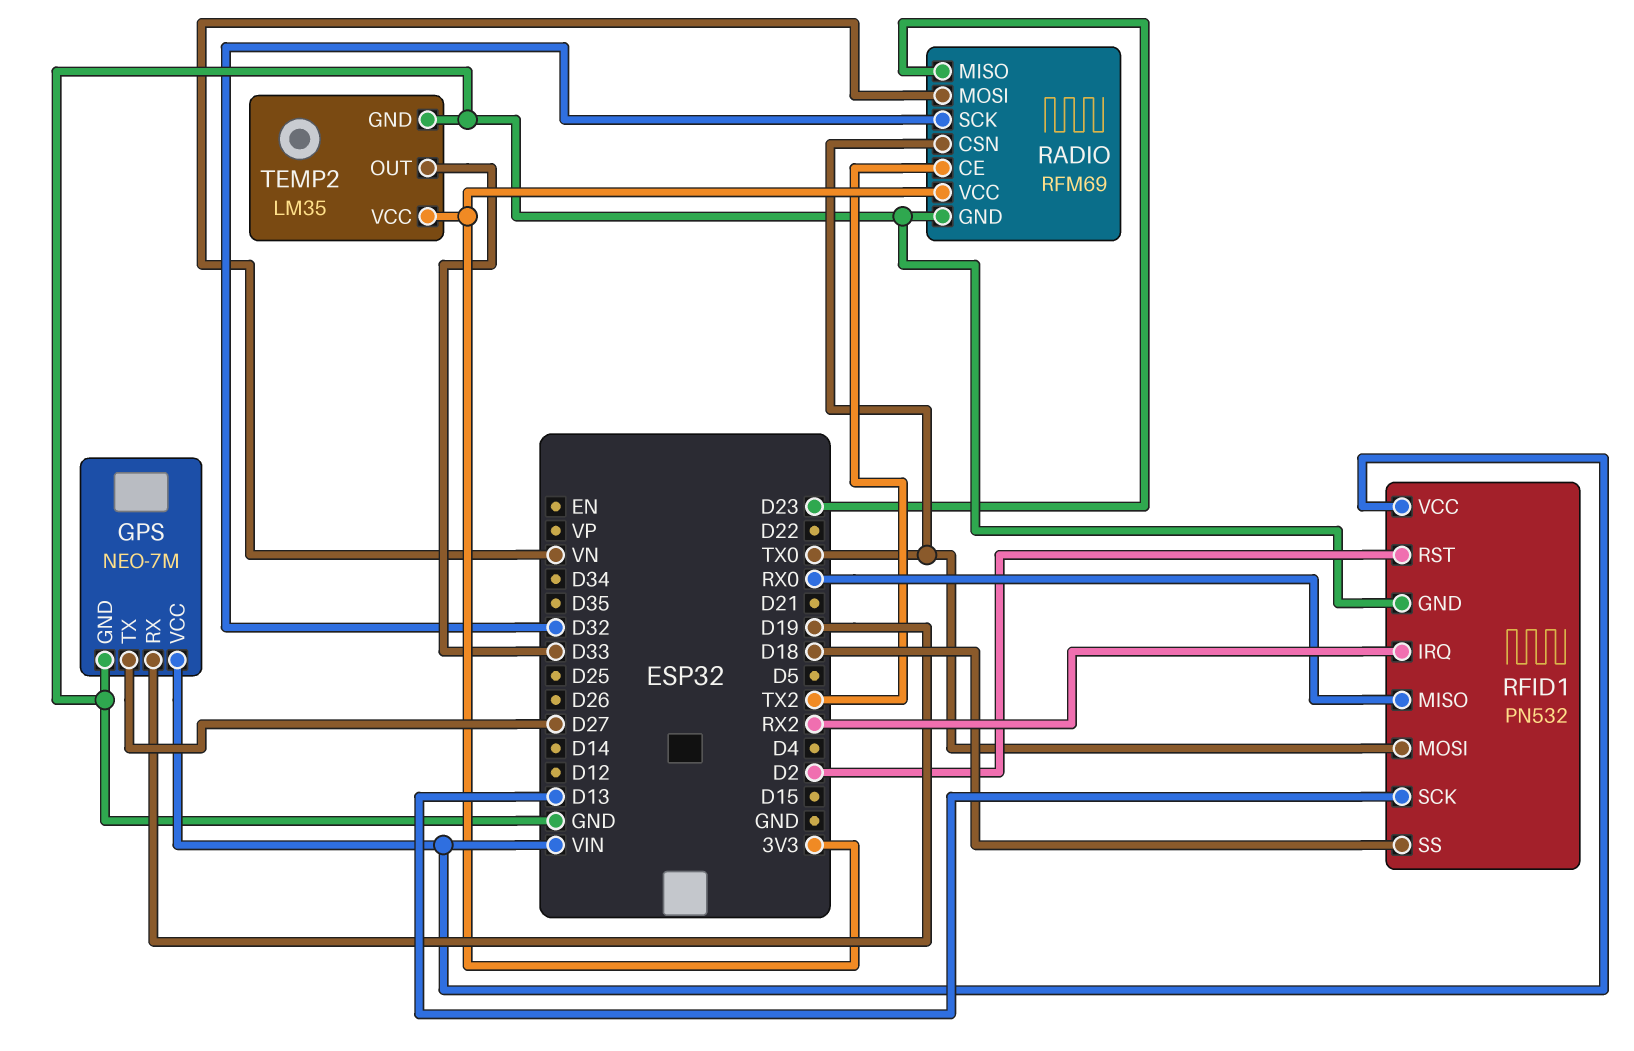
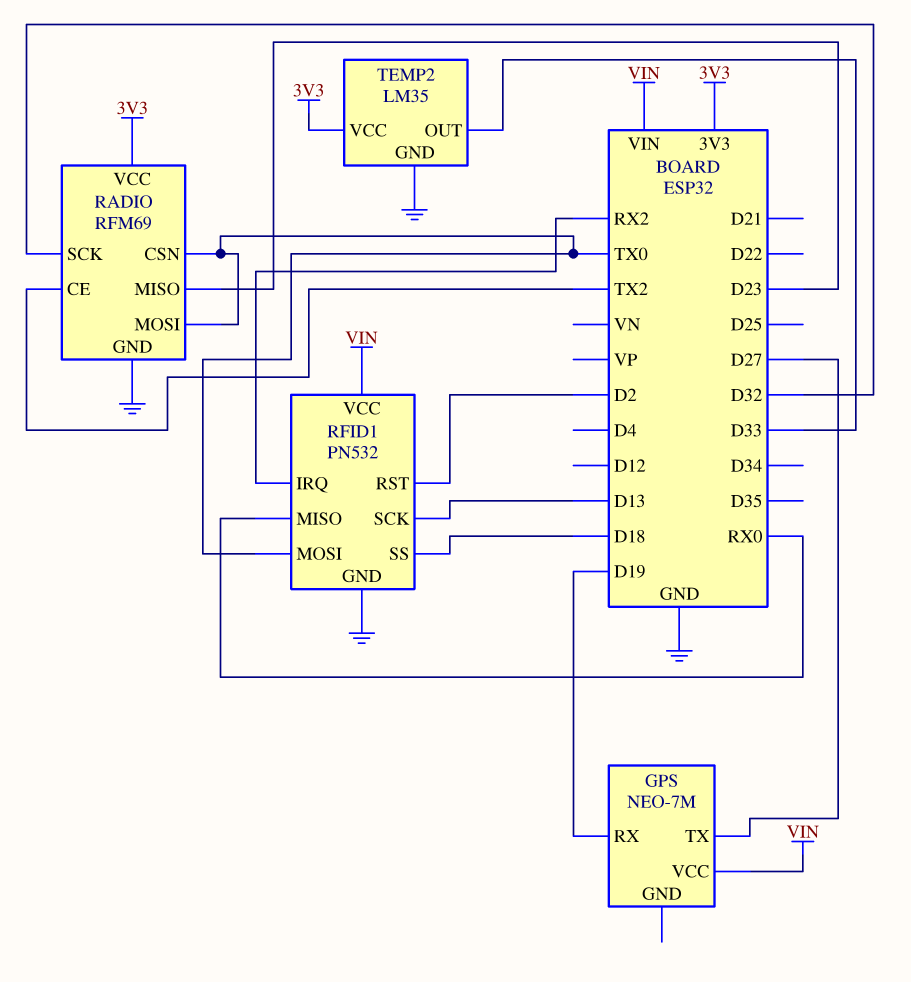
GPS pin GND: GND -> none
RADIO pin MOSI: VN -> TX0

